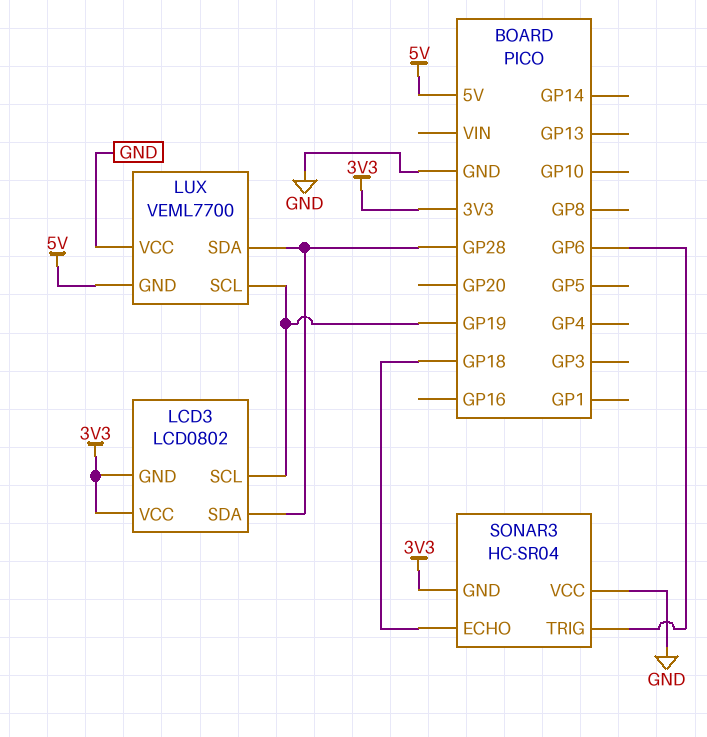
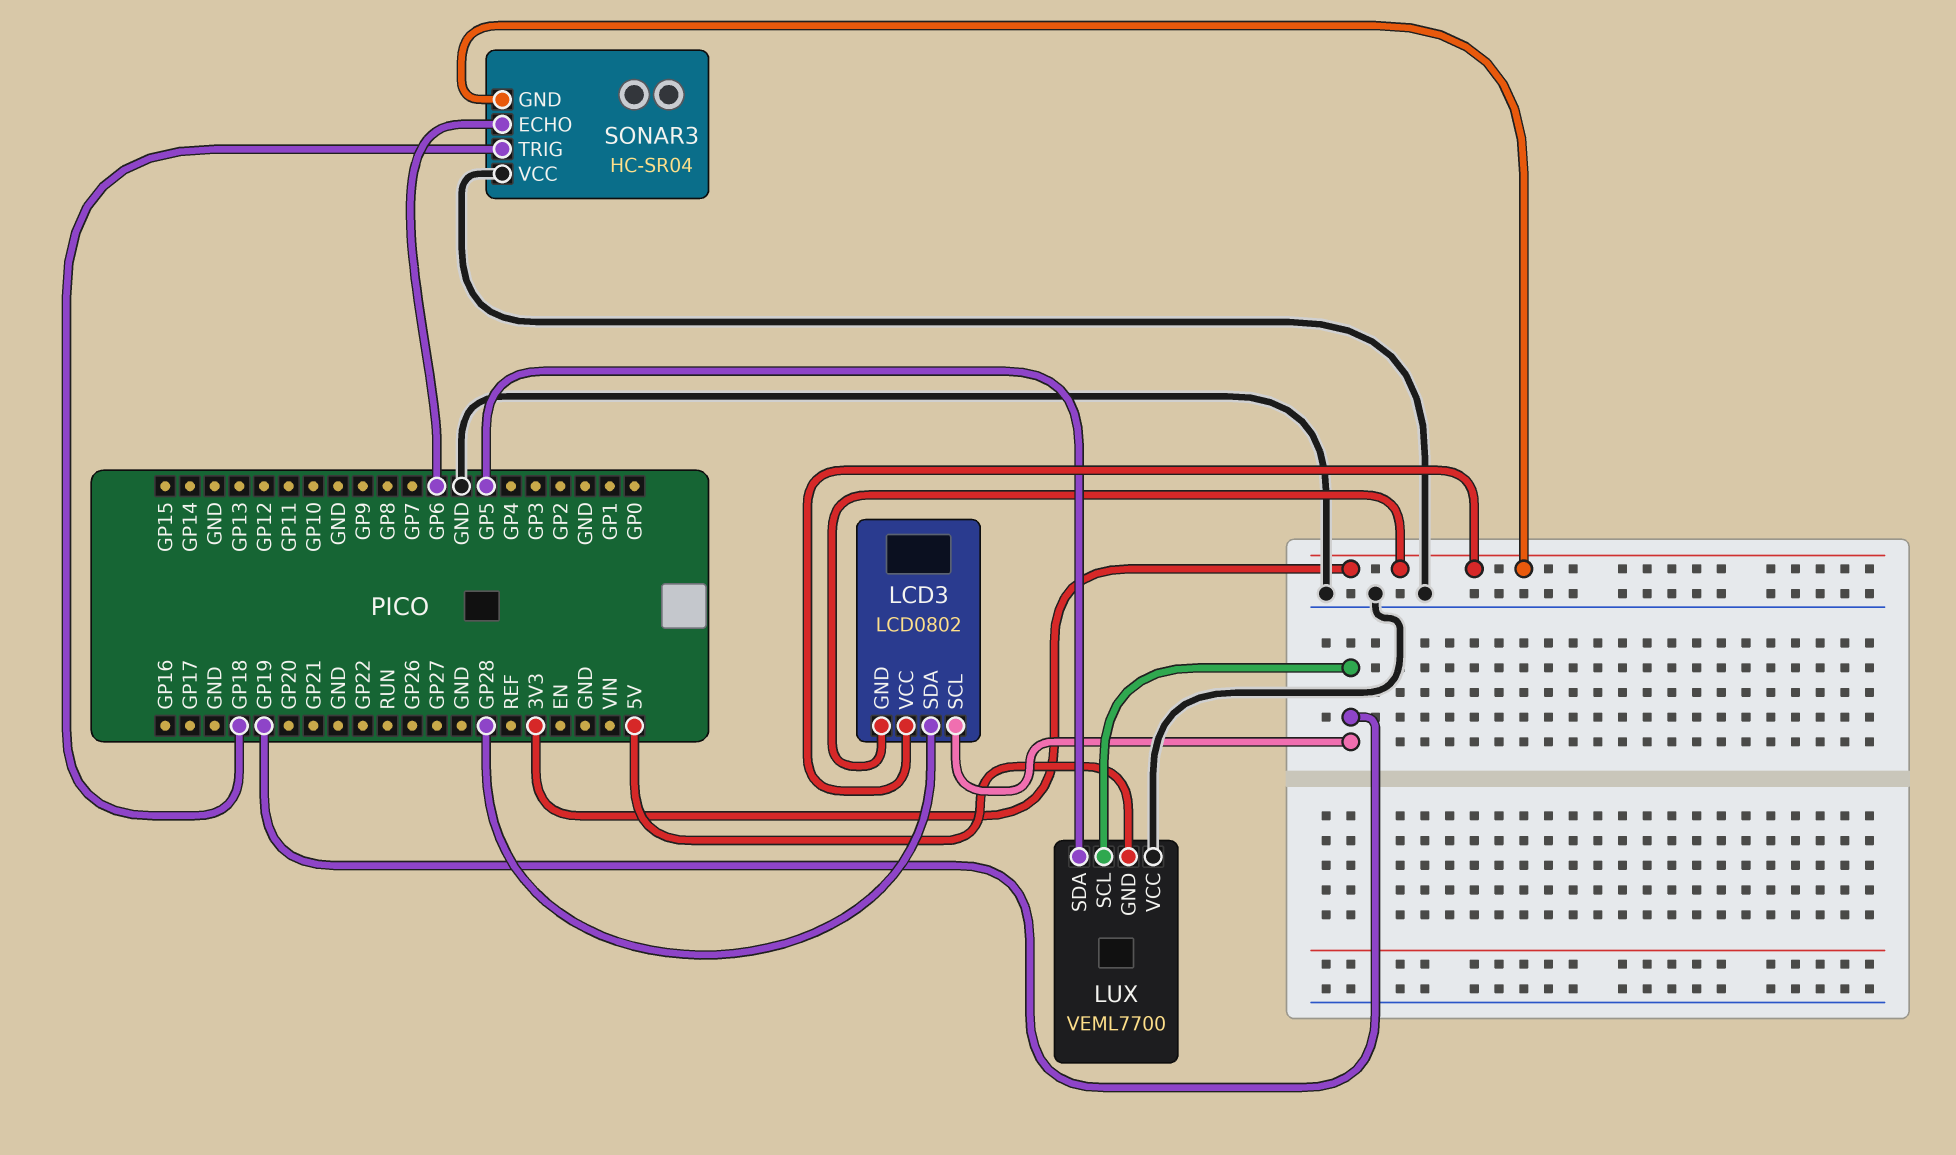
LUX pin SDA: GP28 -> GP5
SONAR3 pin ECHO: GP18 -> GP6
SONAR3 pin TRIG: GP6 -> GP18

